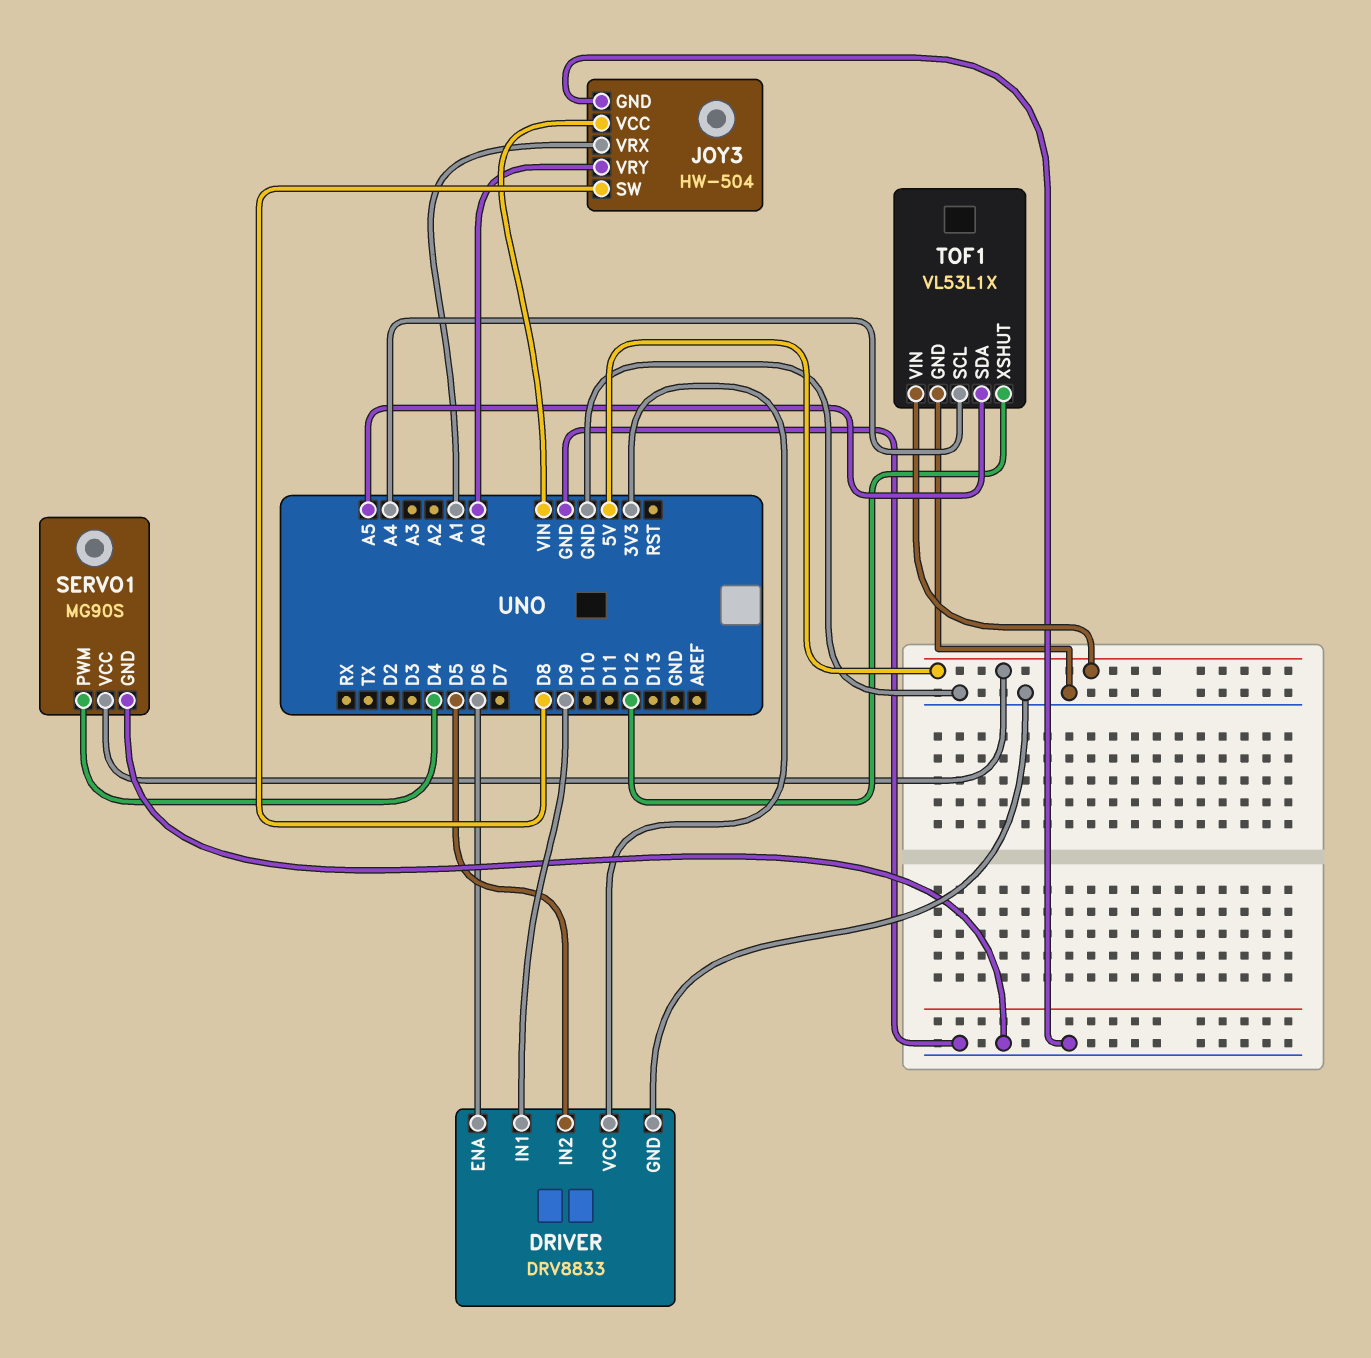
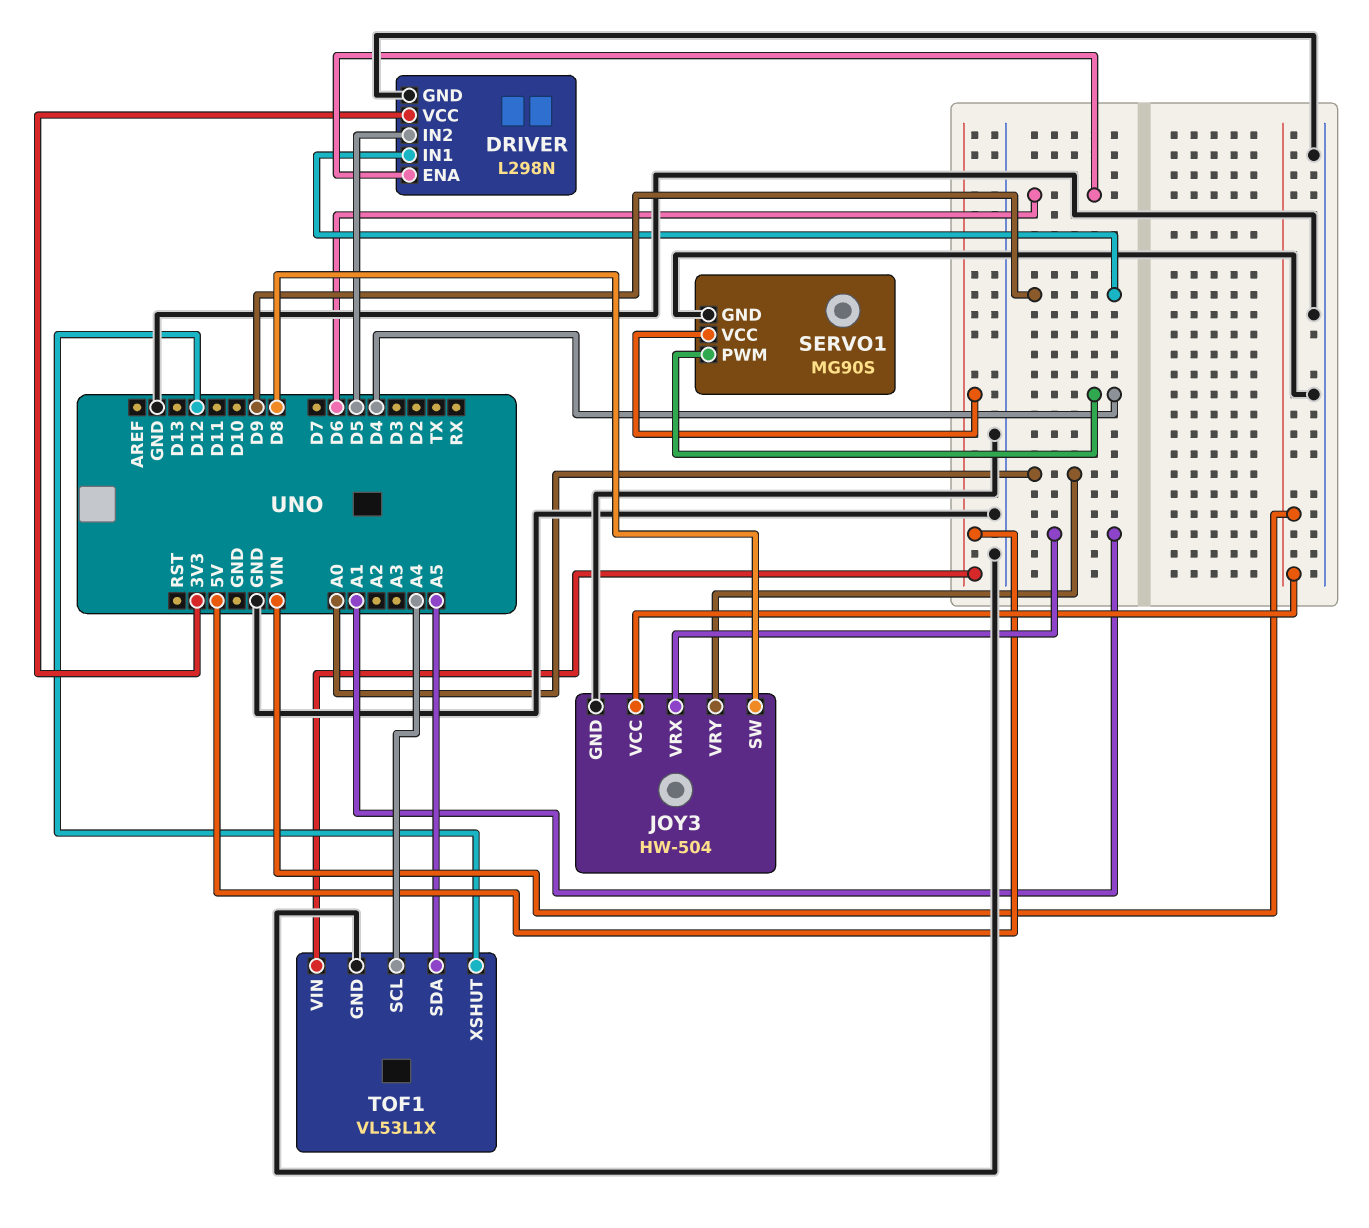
DRIVER: DRV8833 -> L298N

